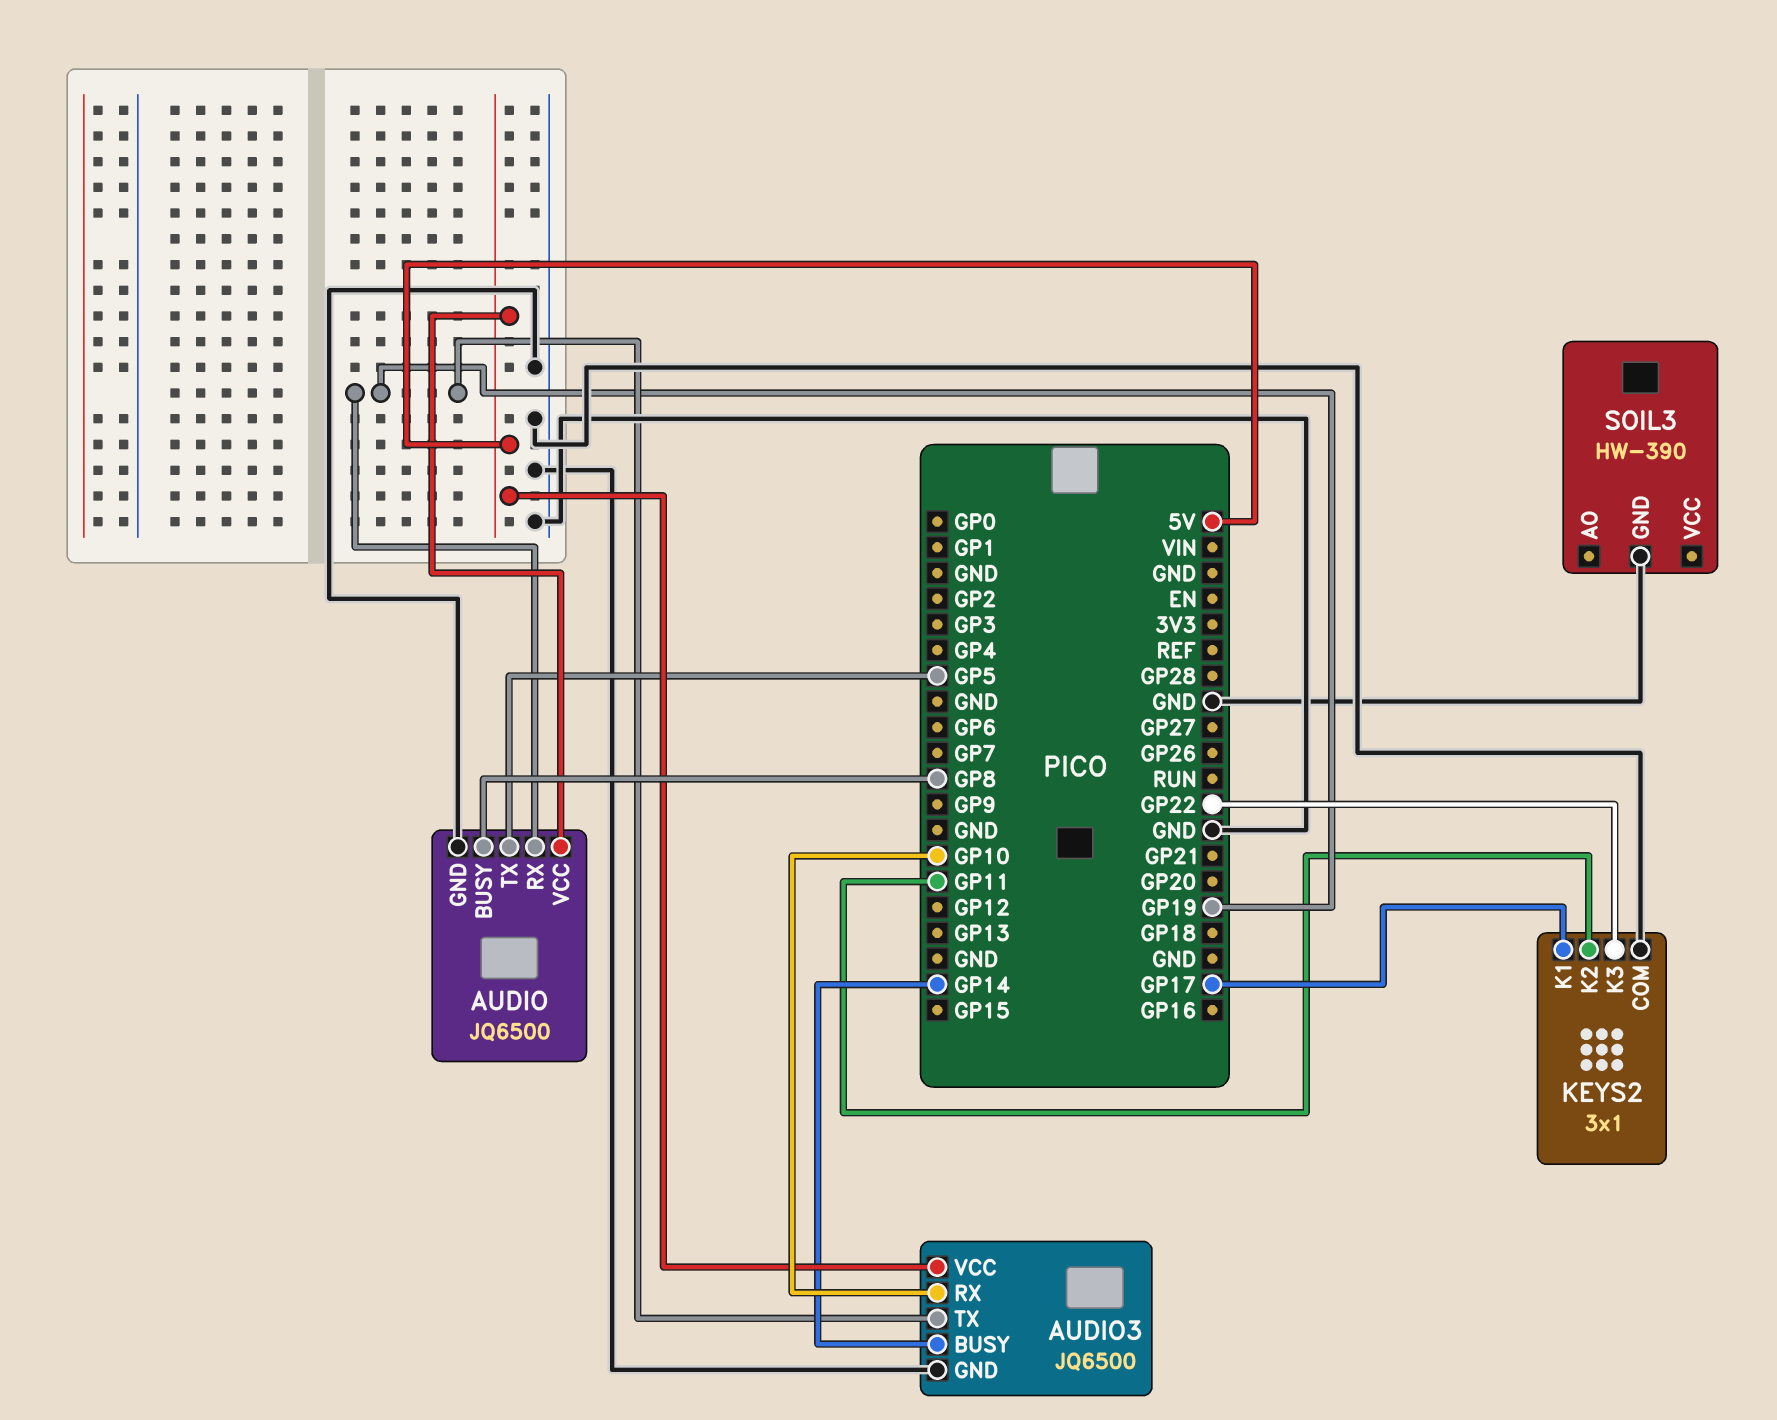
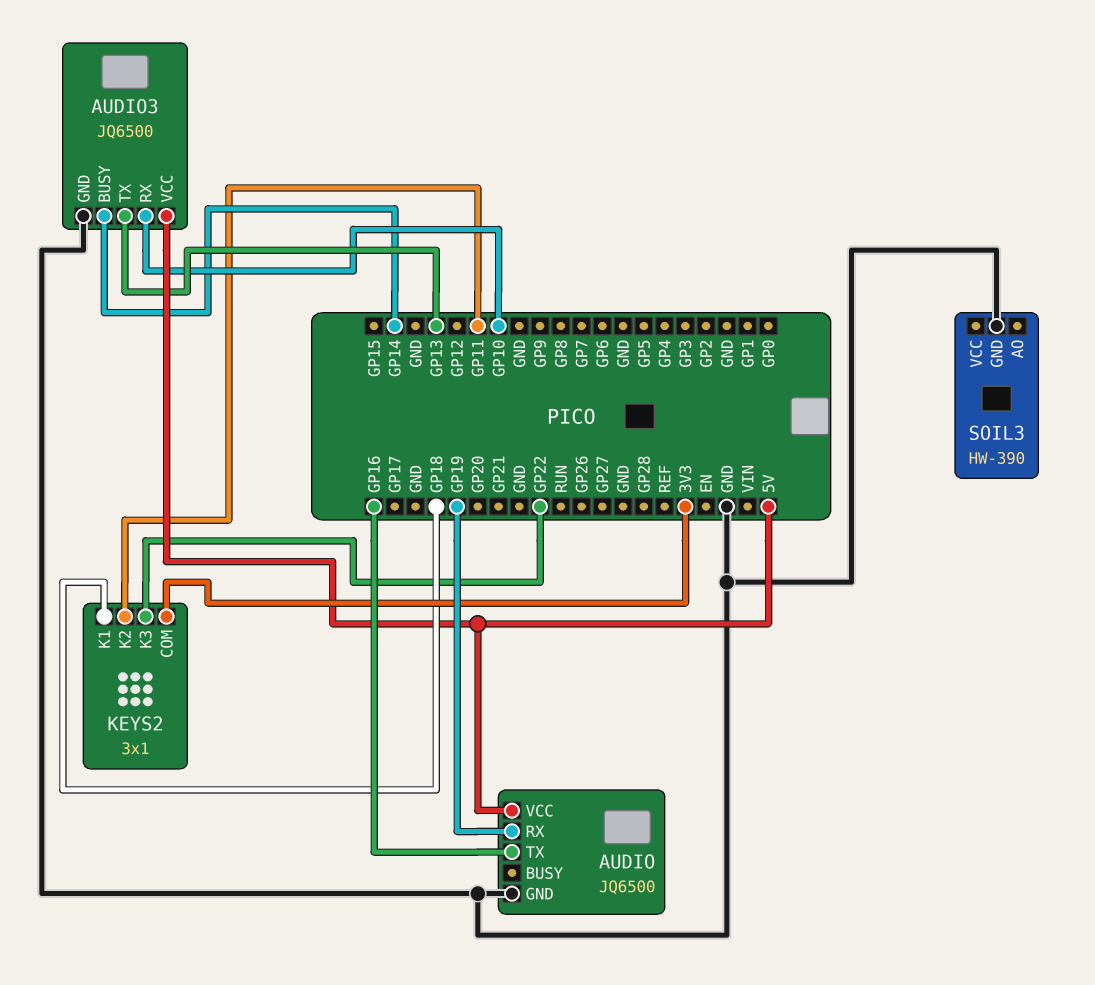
AUDIO pin BUSY: GP8 -> none
AUDIO pin TX: GP5 -> GP16
AUDIO3 pin TX: GP19 -> GP13
KEYS2 pin COM: GND -> 3V3
KEYS2 pin K1: GP17 -> GP18

